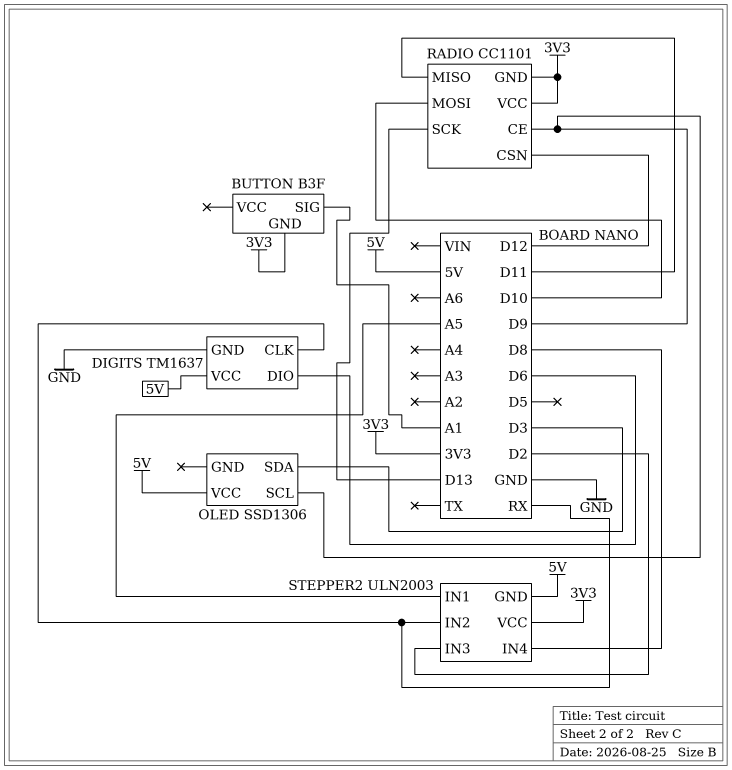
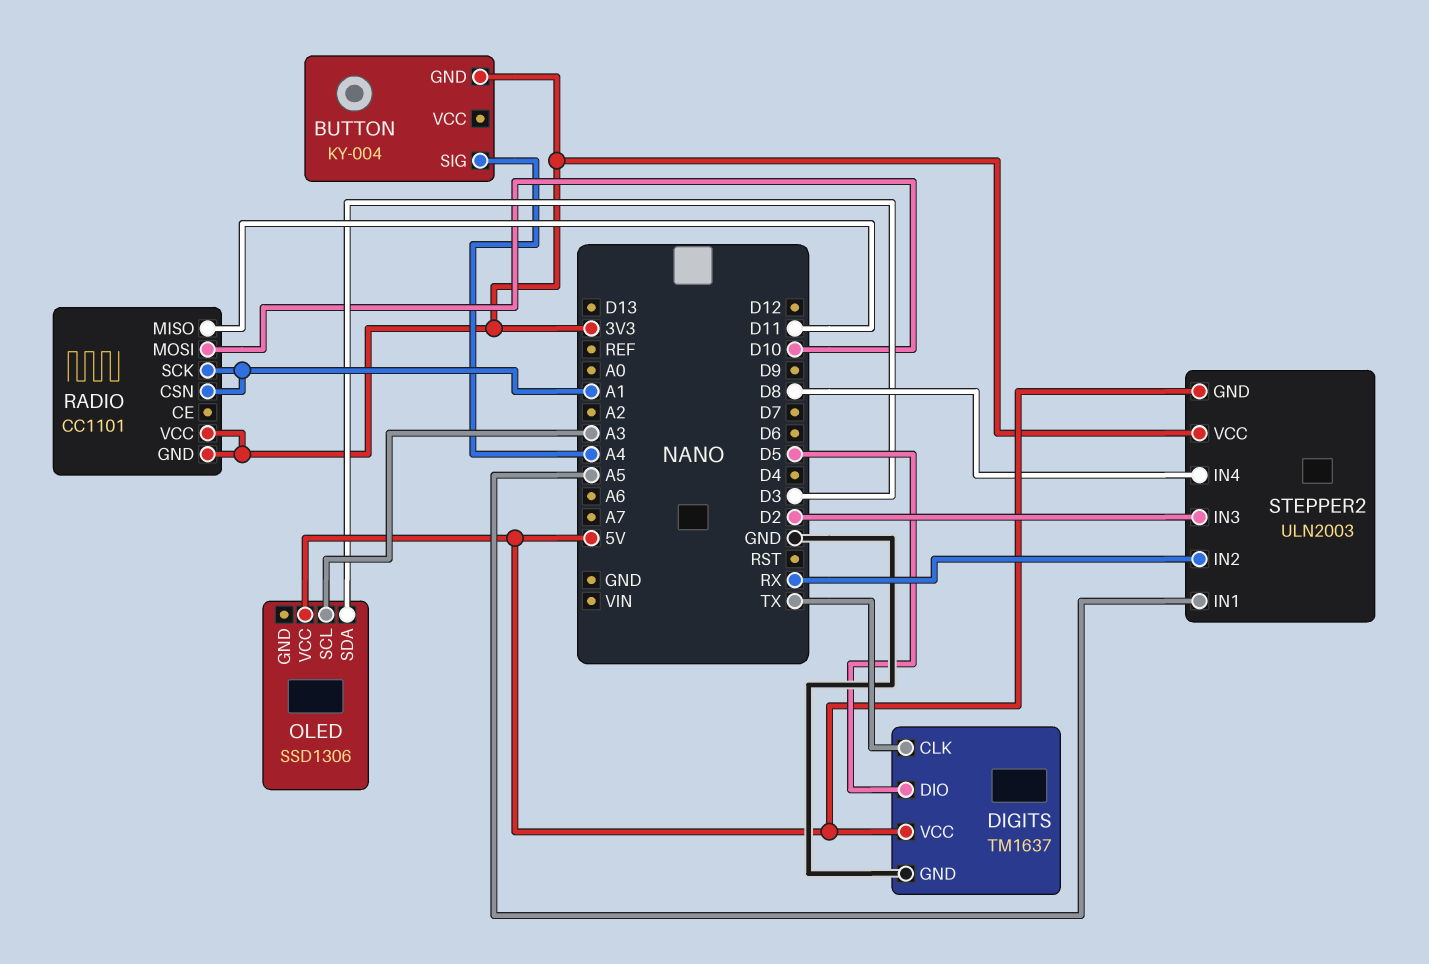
BUTTON: B3F -> KY-004
BUTTON pin SIG: A1 -> A4
DIGITS pin CLK: RX -> TX
DIGITS pin DIO: D6 -> D5
OLED pin SCL: D9 -> A3
RADIO pin CE: D9 -> none
RADIO pin CSN: D12 -> A1
RADIO pin SCK: D13 -> A1

